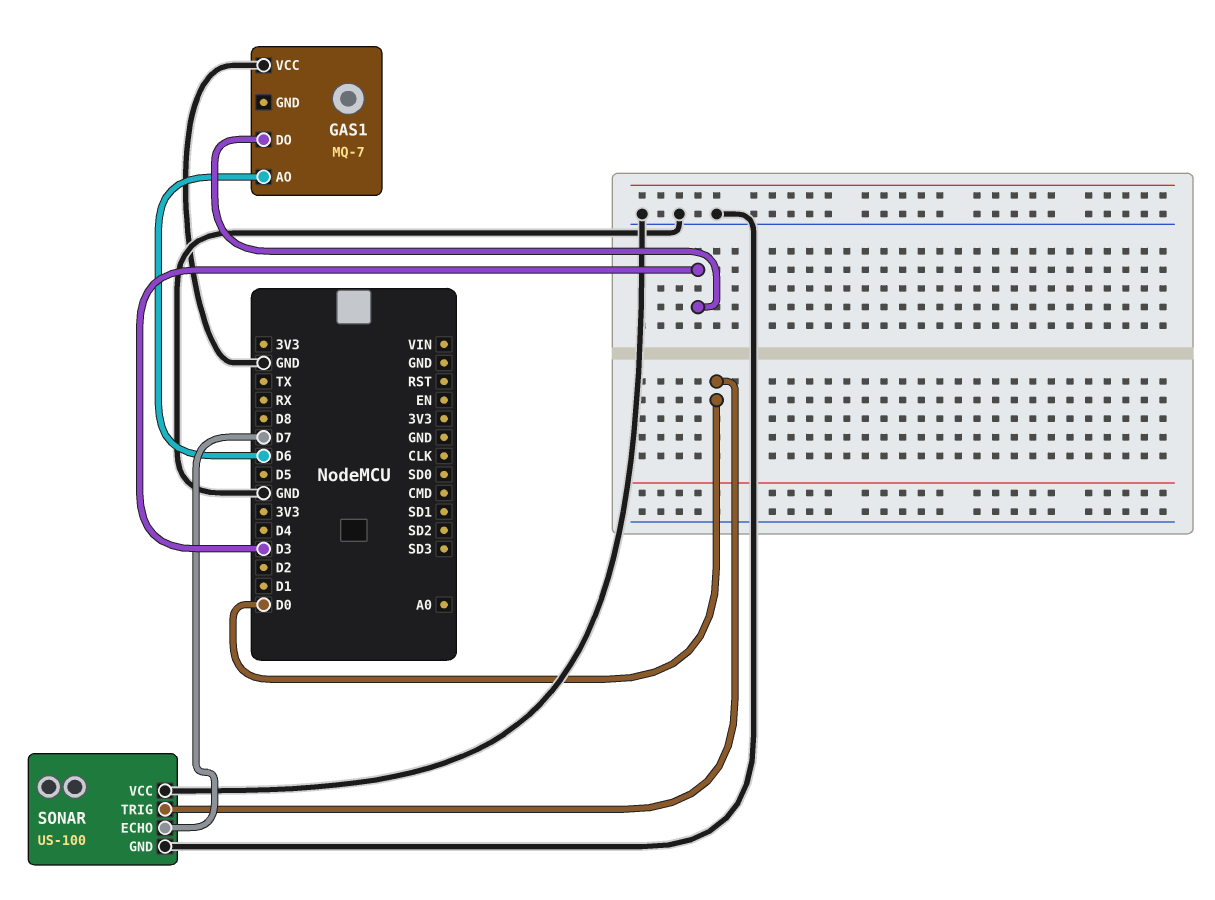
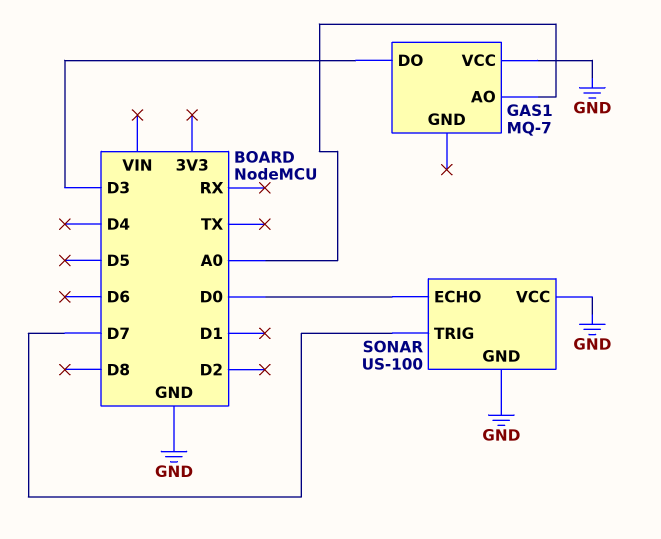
GAS1 pin AO: D6 -> A0
SONAR pin ECHO: D7 -> D0
SONAR pin TRIG: D0 -> D7

